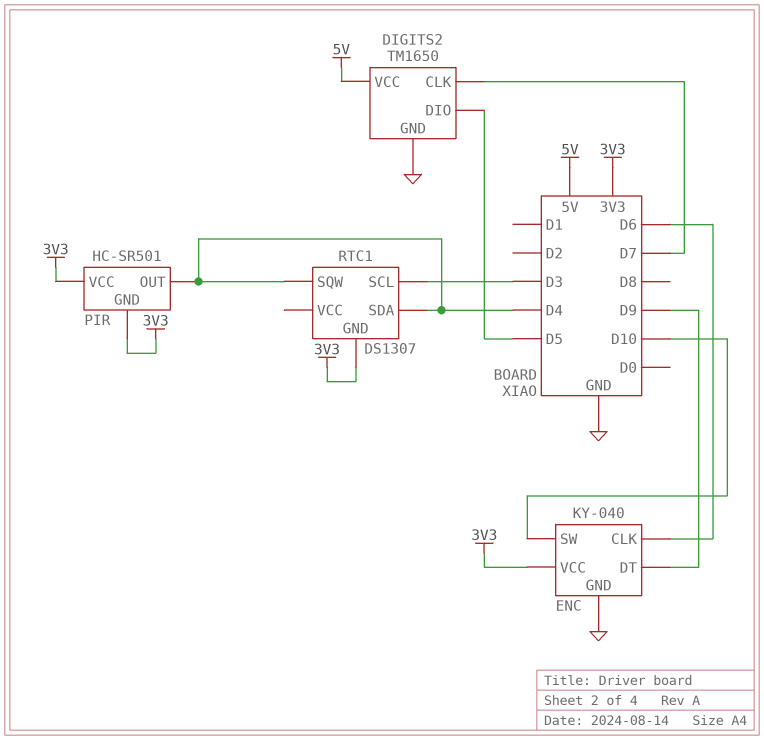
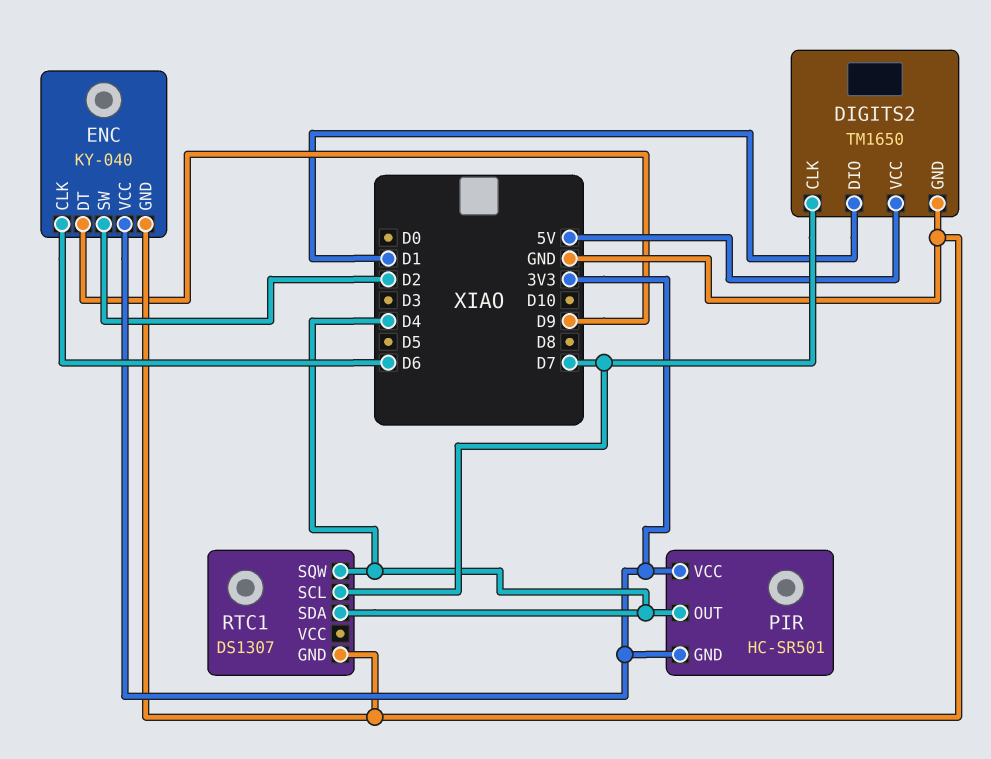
DIGITS2 pin DIO: D5 -> D1
ENC pin SW: D10 -> D2
RTC1 pin GND: 3V3 -> GND
RTC1 pin SCL: D3 -> D7

